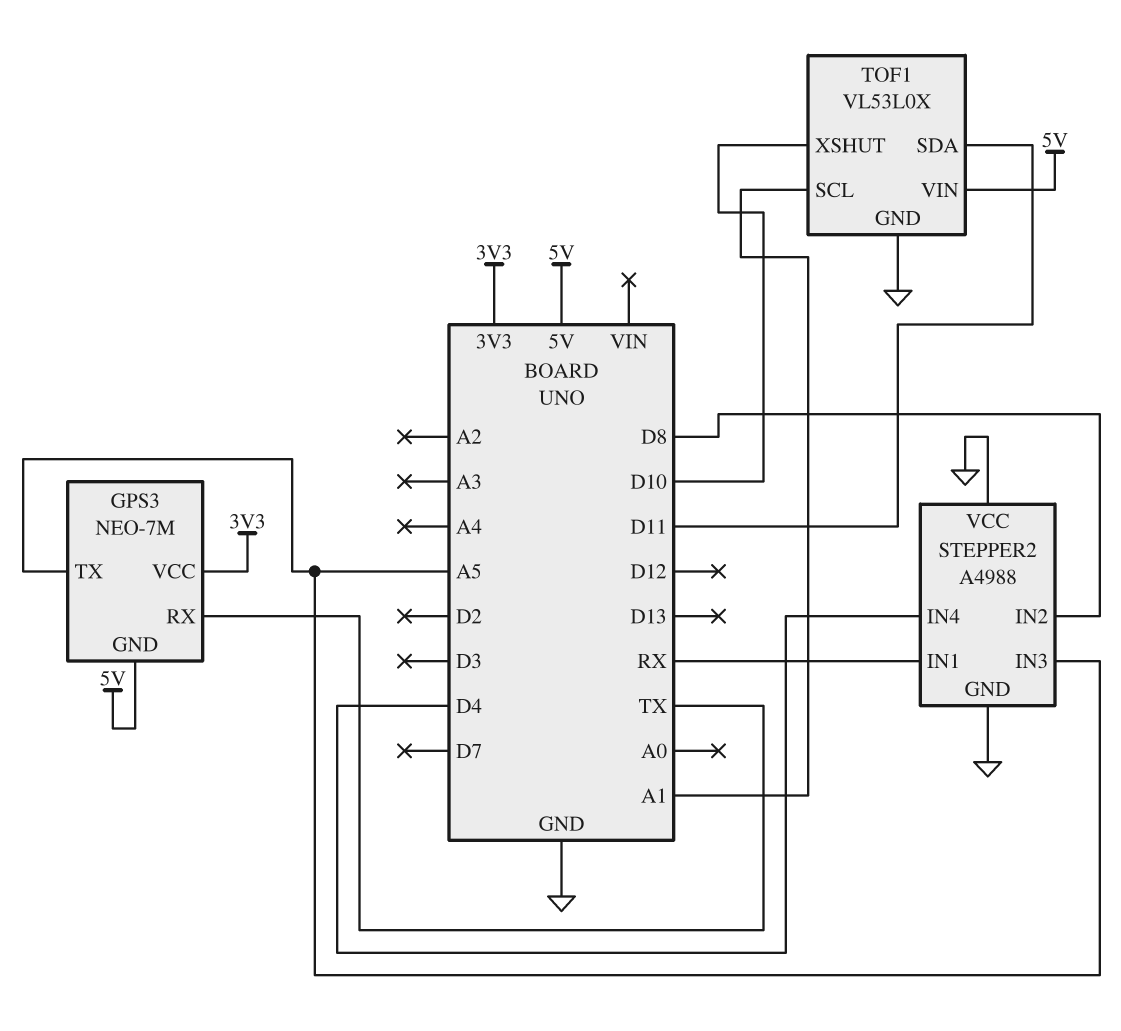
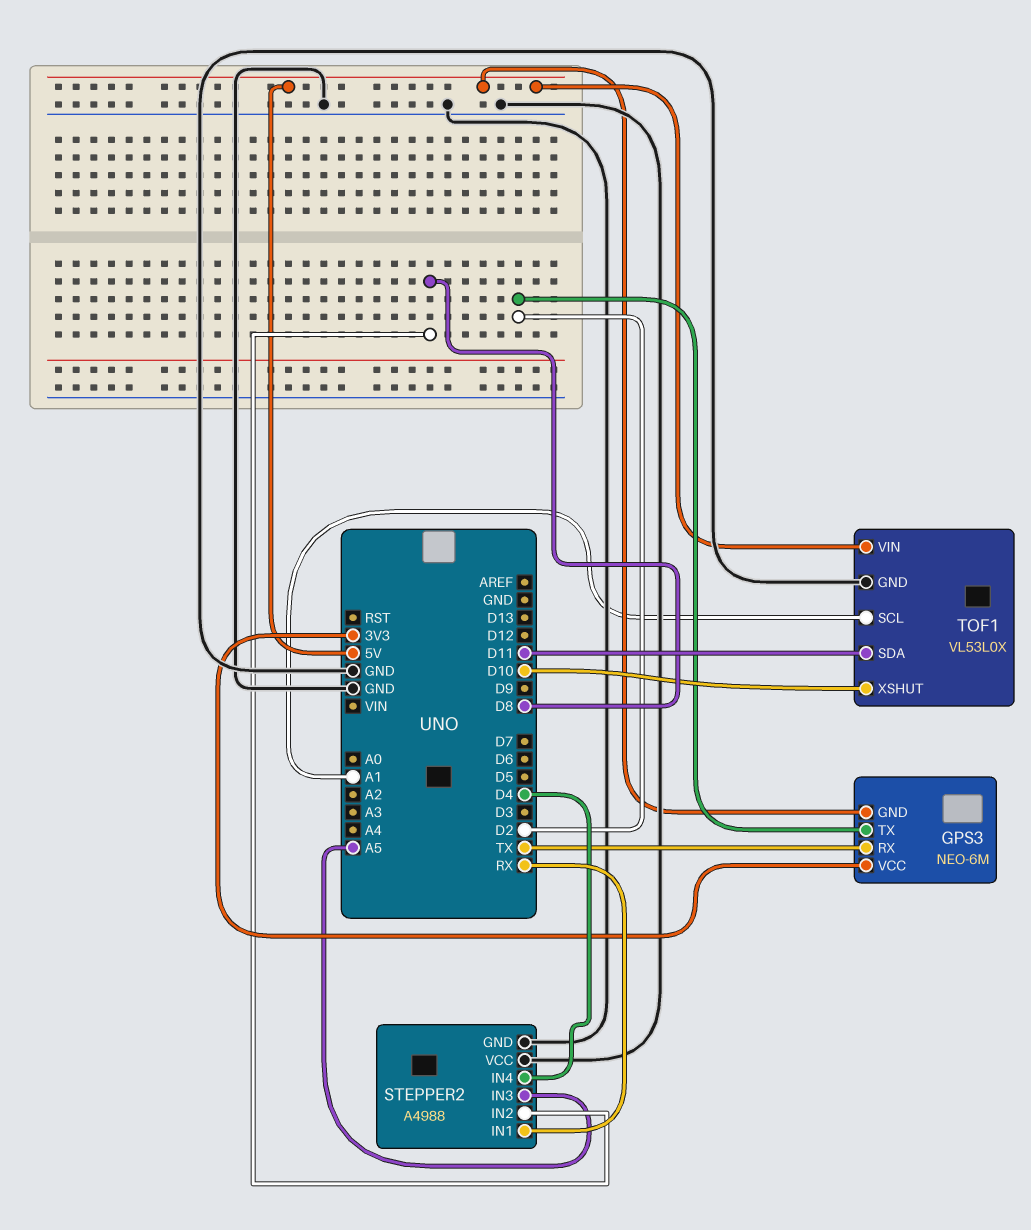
GPS3: NEO-7M -> NEO-6M
GPS3 pin TX: A5 -> D2

